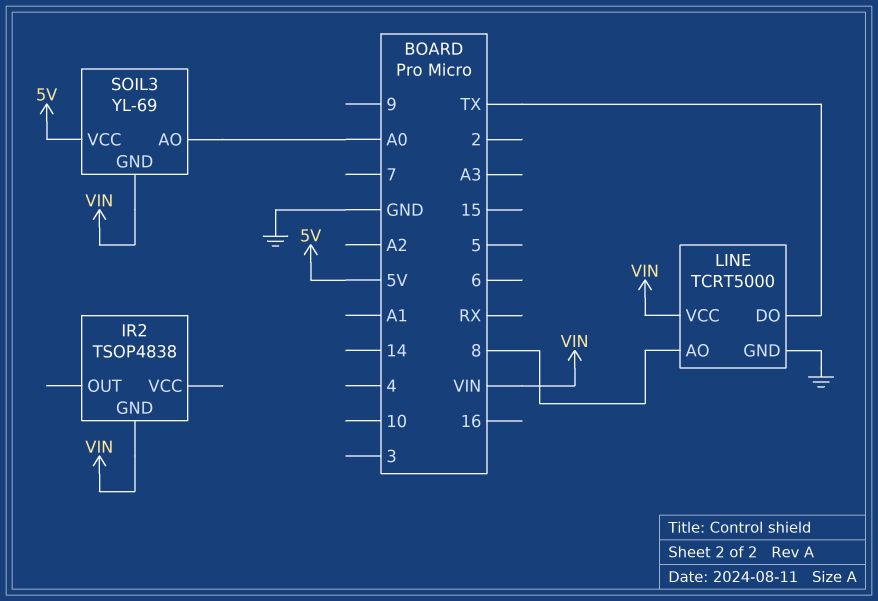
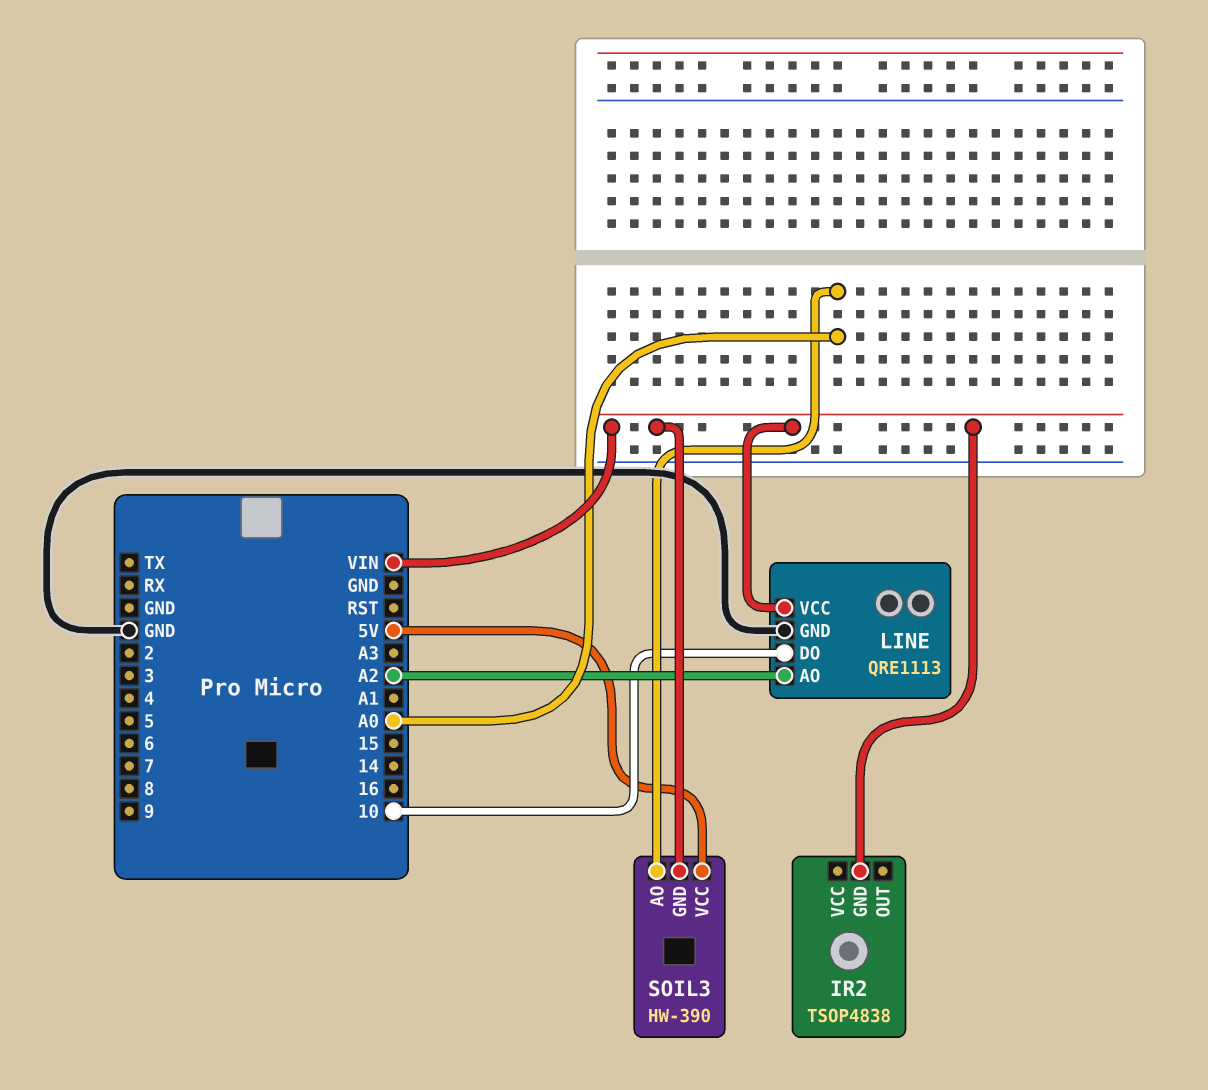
LINE: TCRT5000 -> QRE1113
LINE pin AO: 8 -> A2
LINE pin DO: TX -> 10
SOIL3: YL-69 -> HW-390

